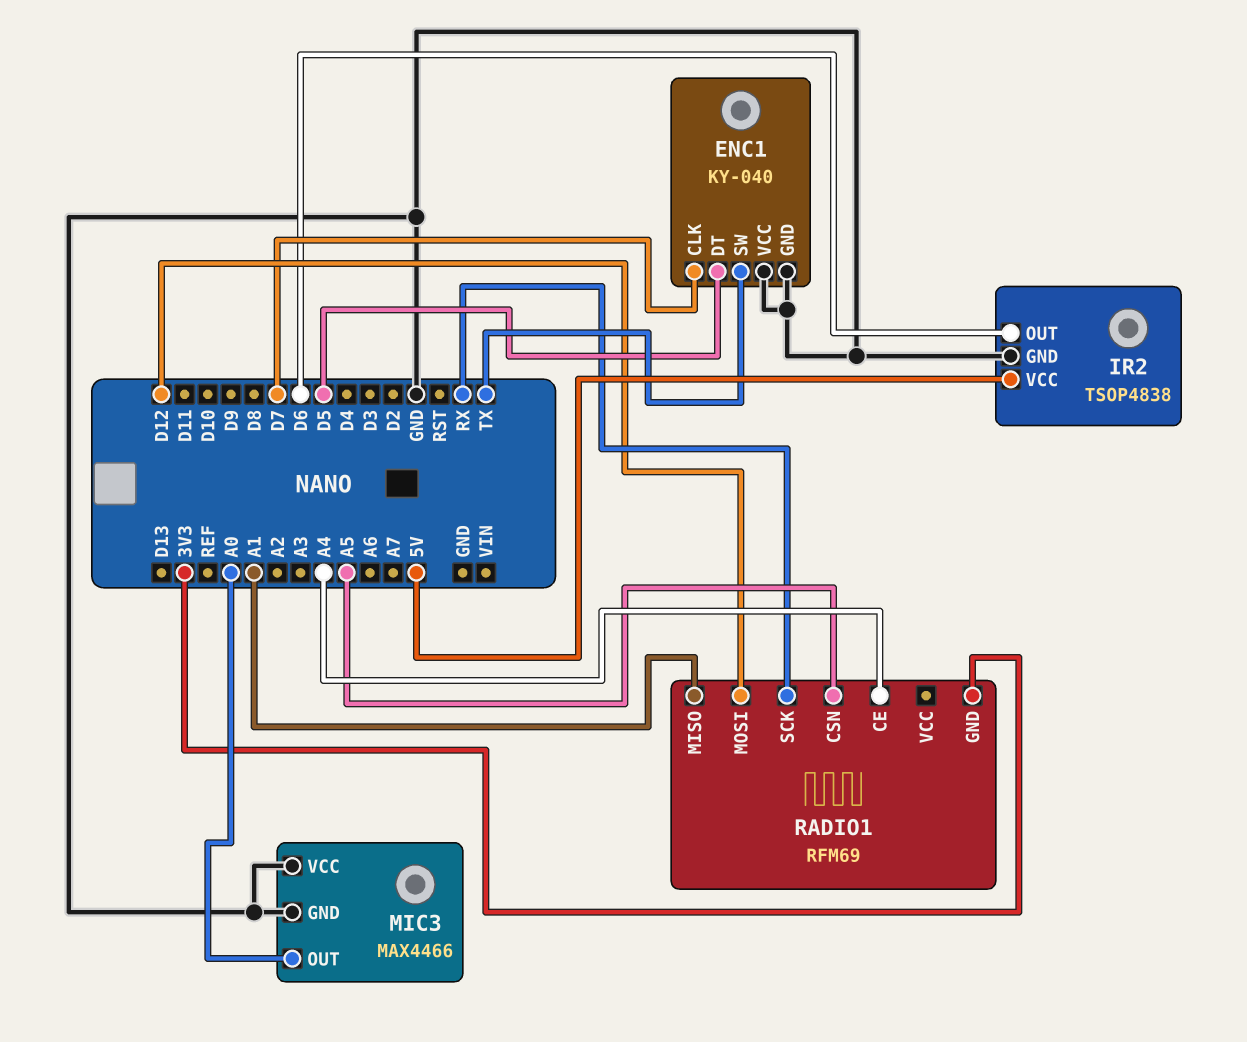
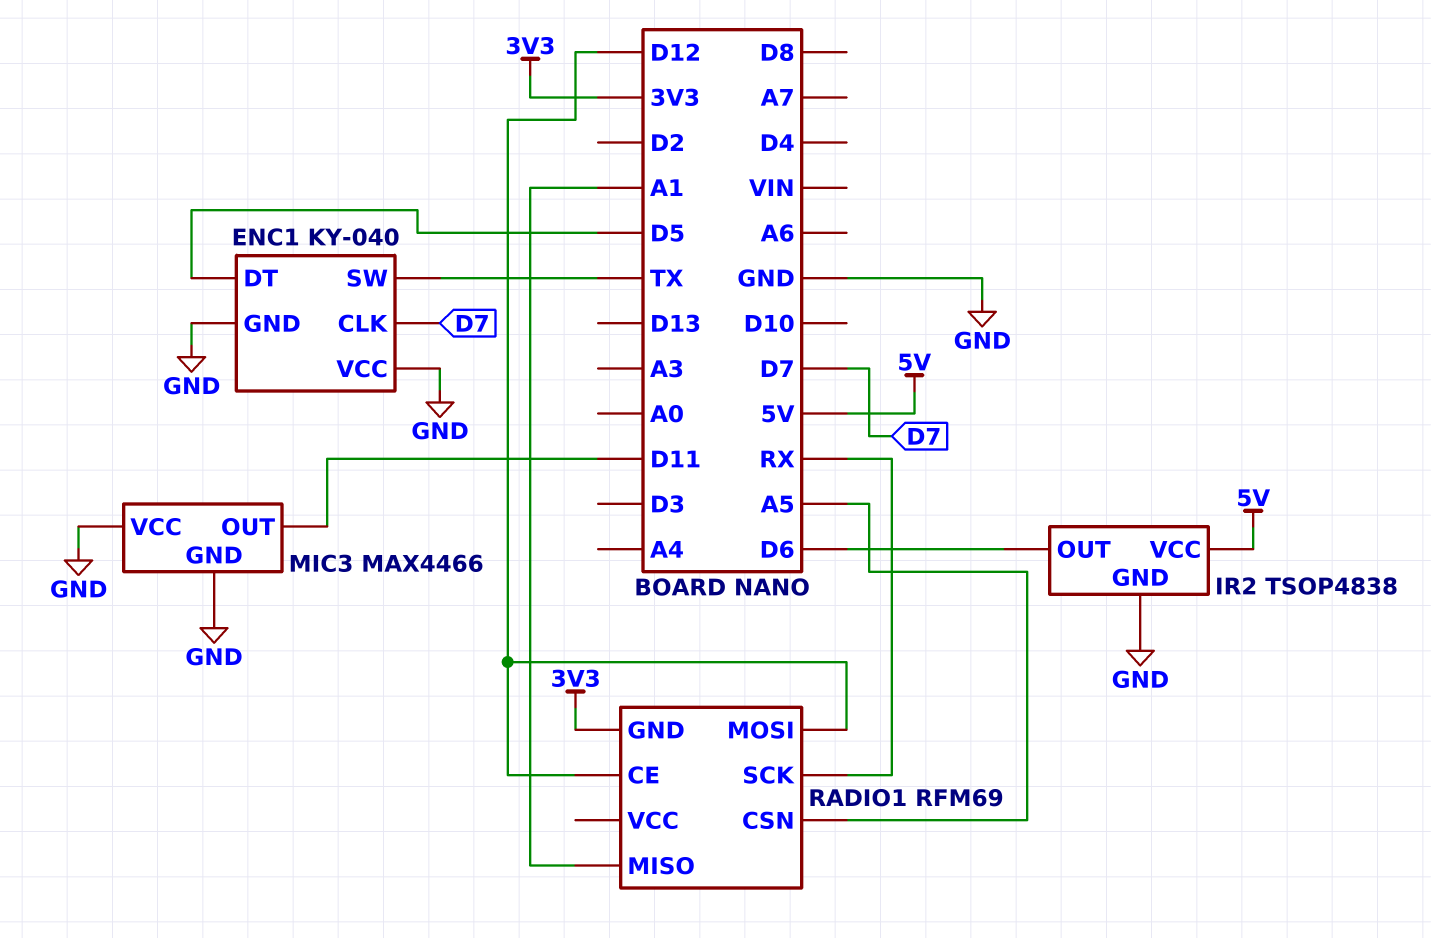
MIC3 pin OUT: A0 -> D11
RADIO1 pin CE: A4 -> D12

